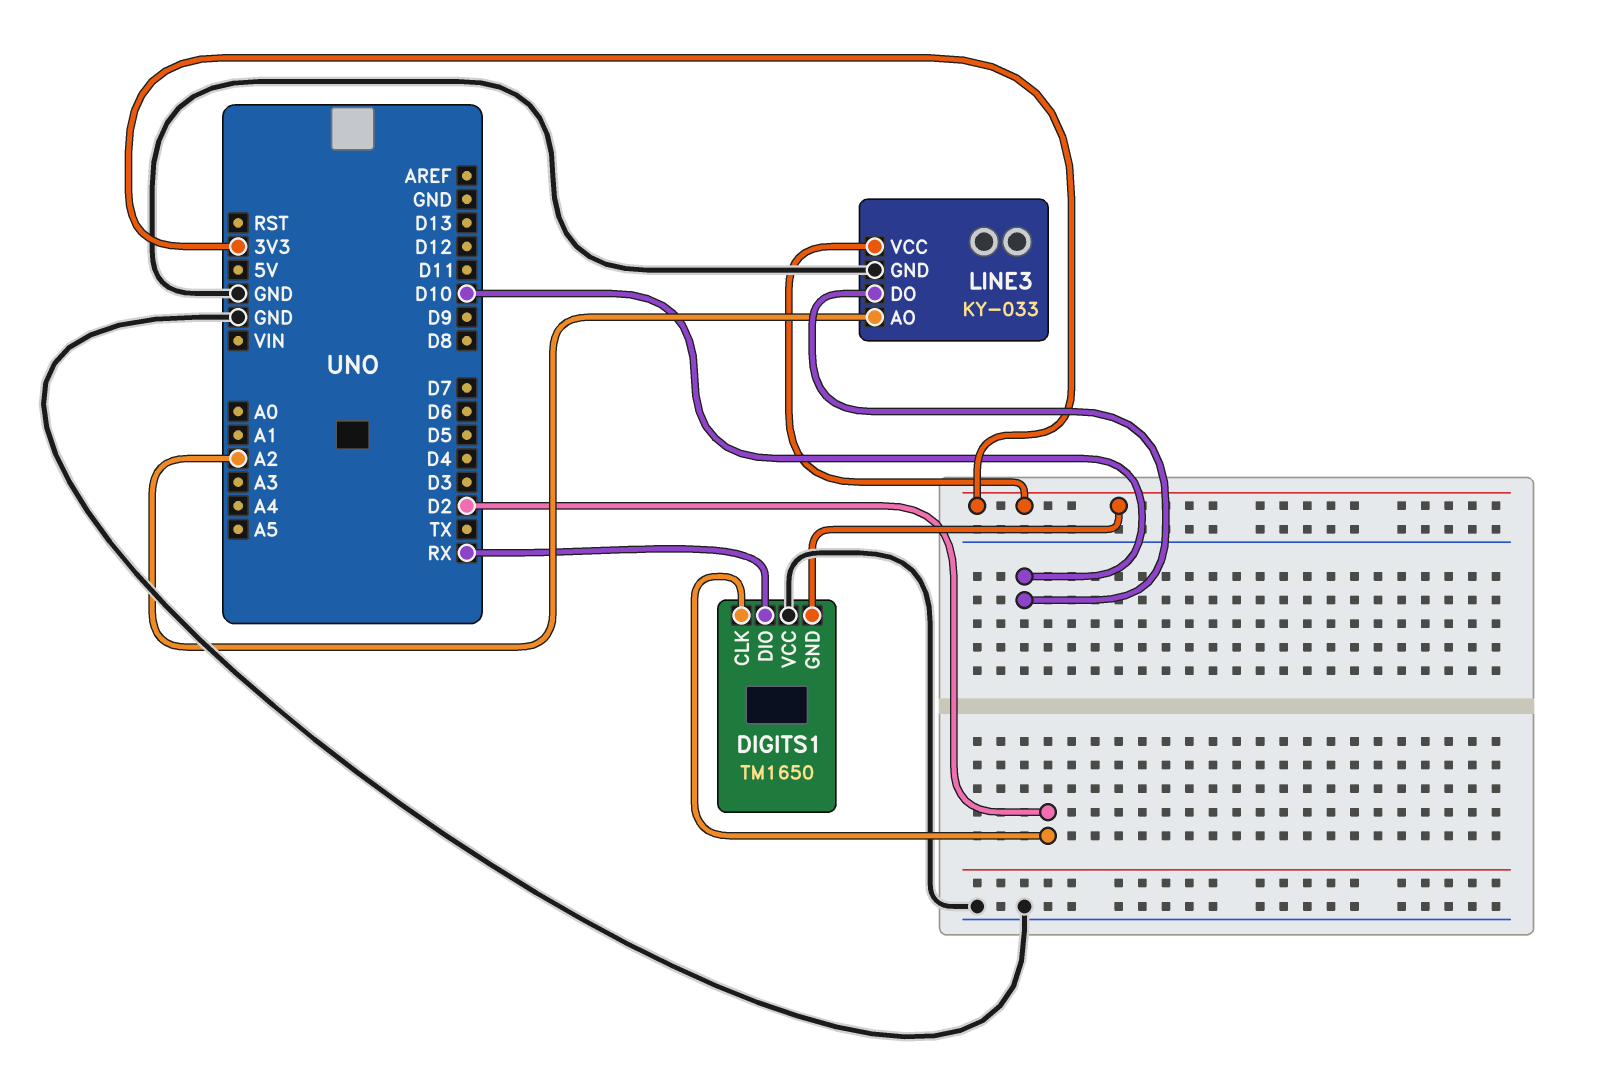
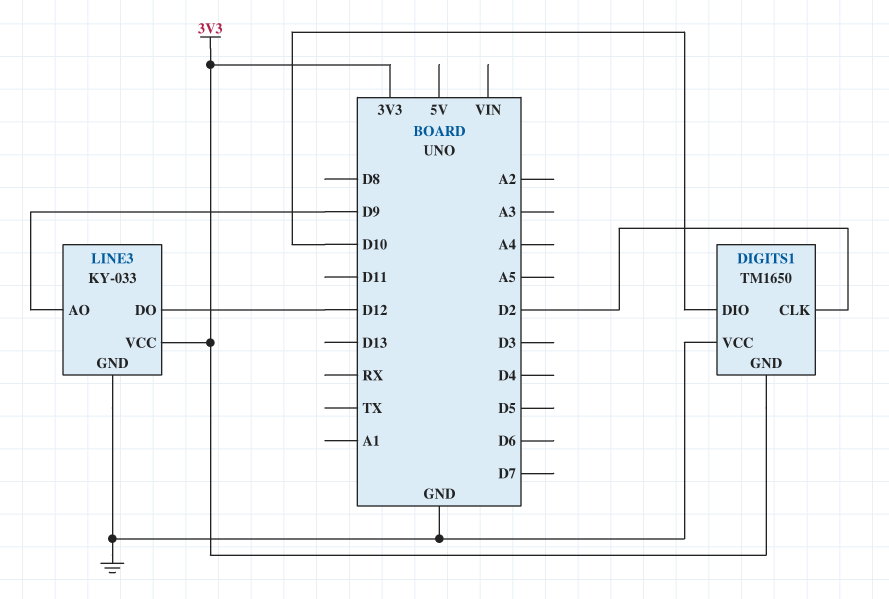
DIGITS1 pin DIO: RX -> D10
LINE3 pin AO: A2 -> D9
LINE3 pin DO: D10 -> D12

